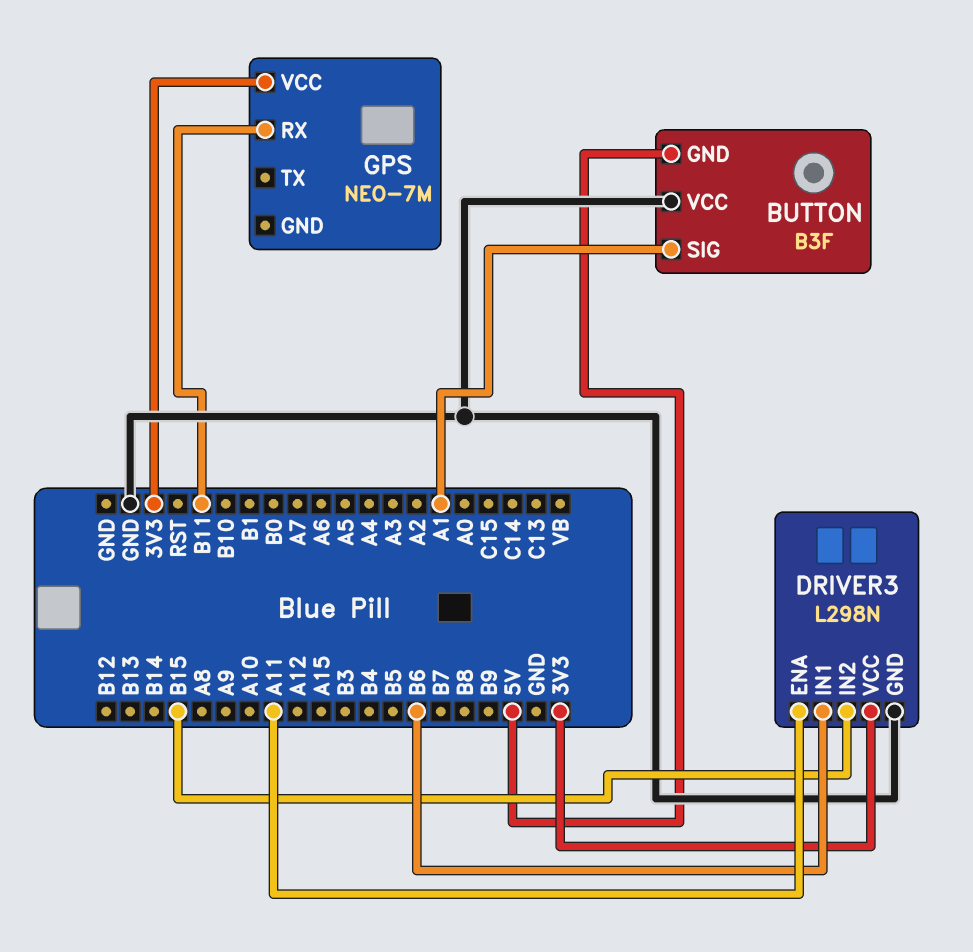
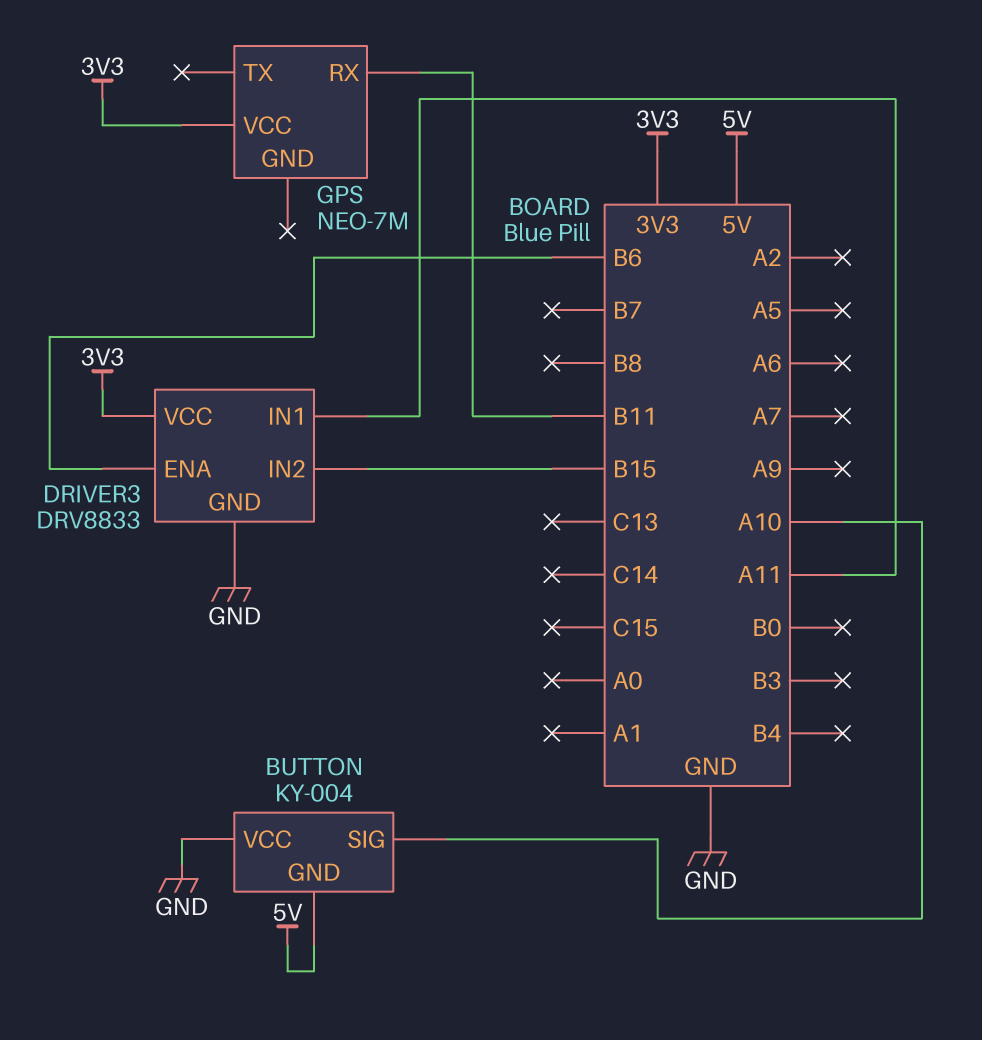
BUTTON: B3F -> KY-004
BUTTON pin SIG: A1 -> A10
DRIVER3: L298N -> DRV8833
DRIVER3 pin ENA: A11 -> B6
DRIVER3 pin IN1: B6 -> A11

